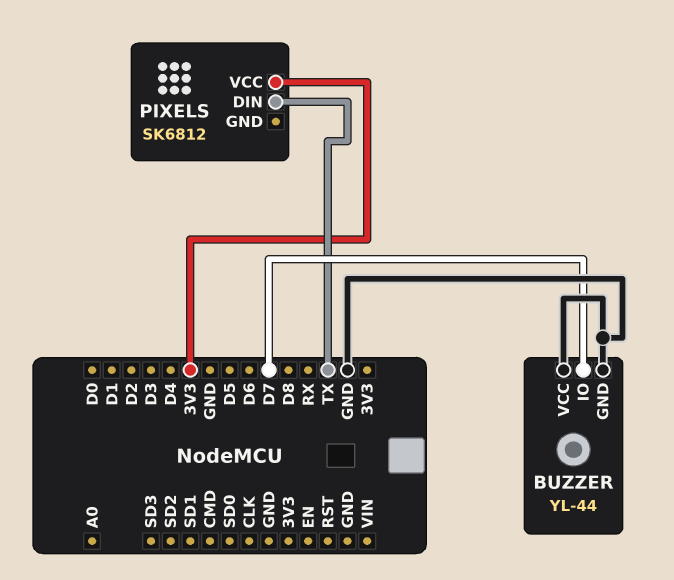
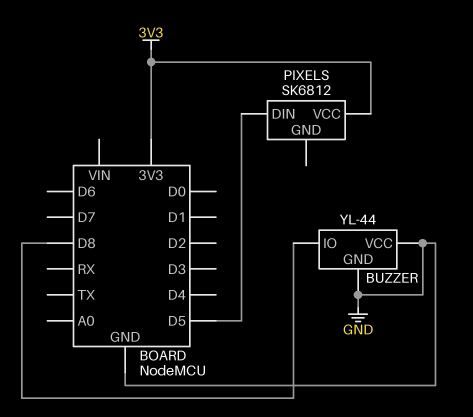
BUZZER pin IO: D7 -> D8
PIXELS pin DIN: TX -> D5

